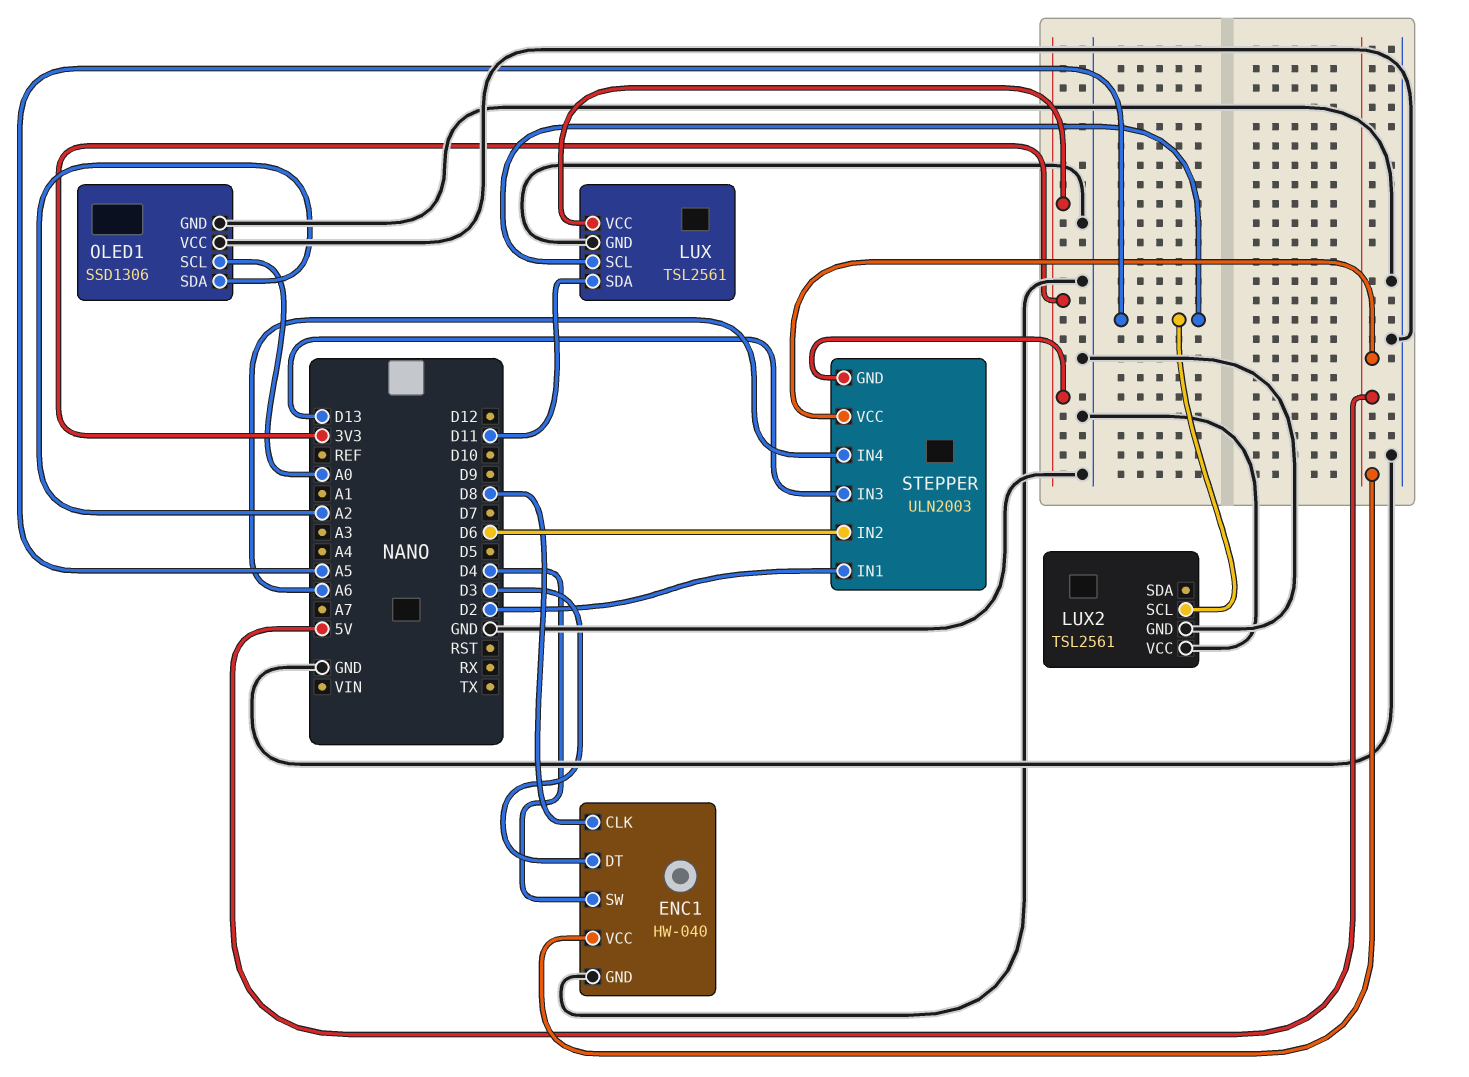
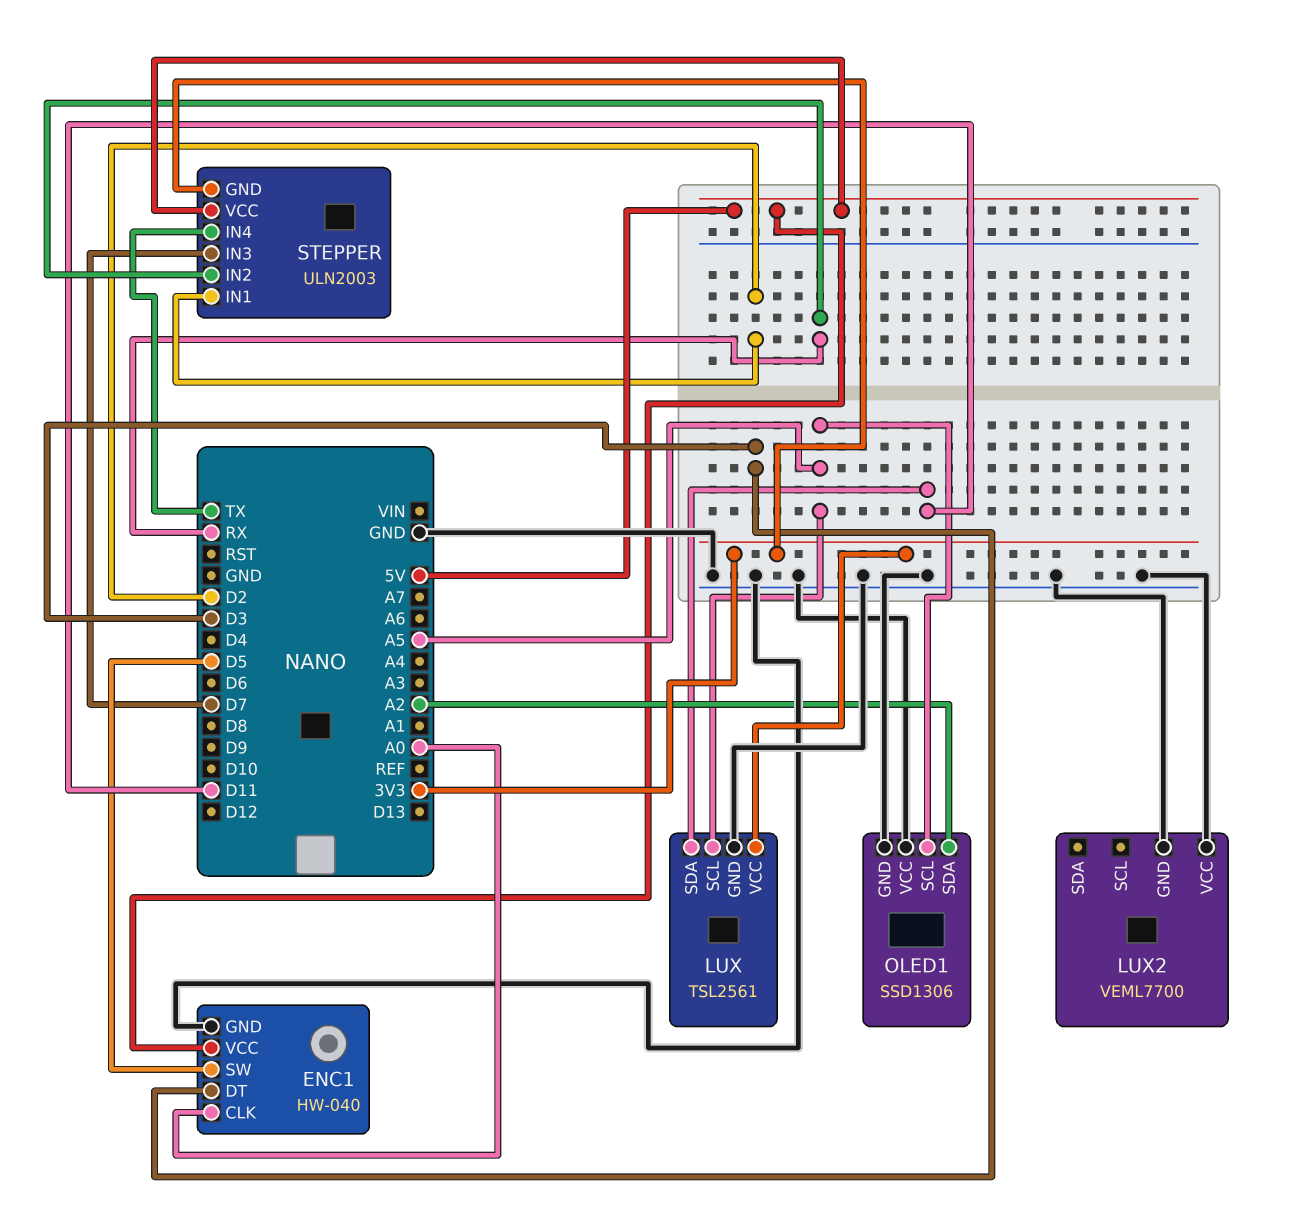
ENC1 pin CLK: D8 -> A0
ENC1 pin SW: D4 -> D5
LUX2: TSL2561 -> VEML7700
LUX2 pin SCL: A5 -> none
OLED1 pin SCL: A0 -> A5
STEPPER pin IN2: D6 -> RX
STEPPER pin IN3: D13 -> D7
STEPPER pin IN4: A6 -> TX

